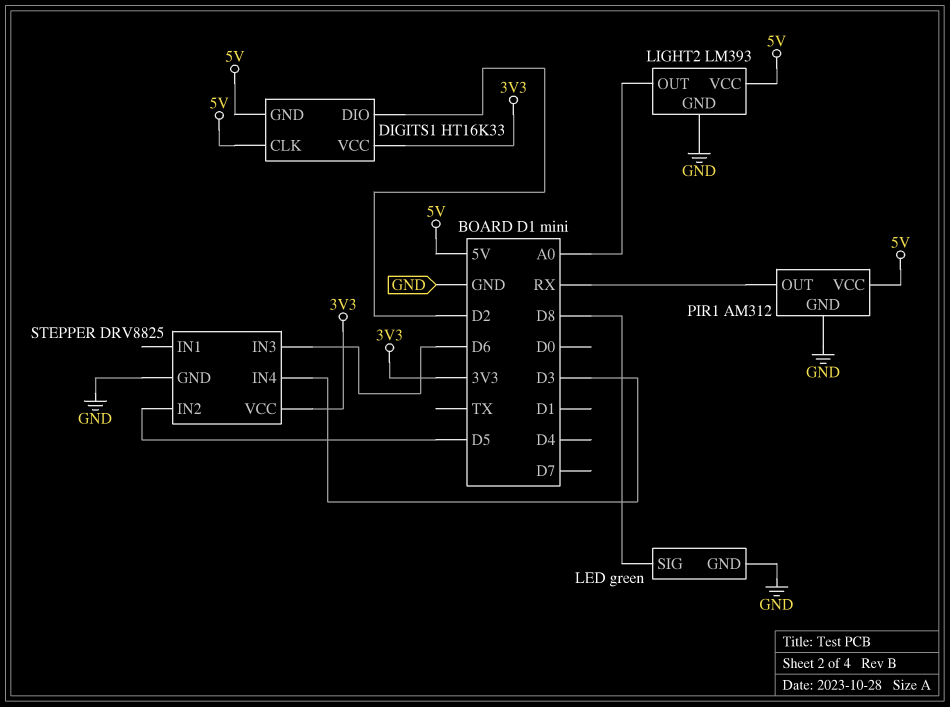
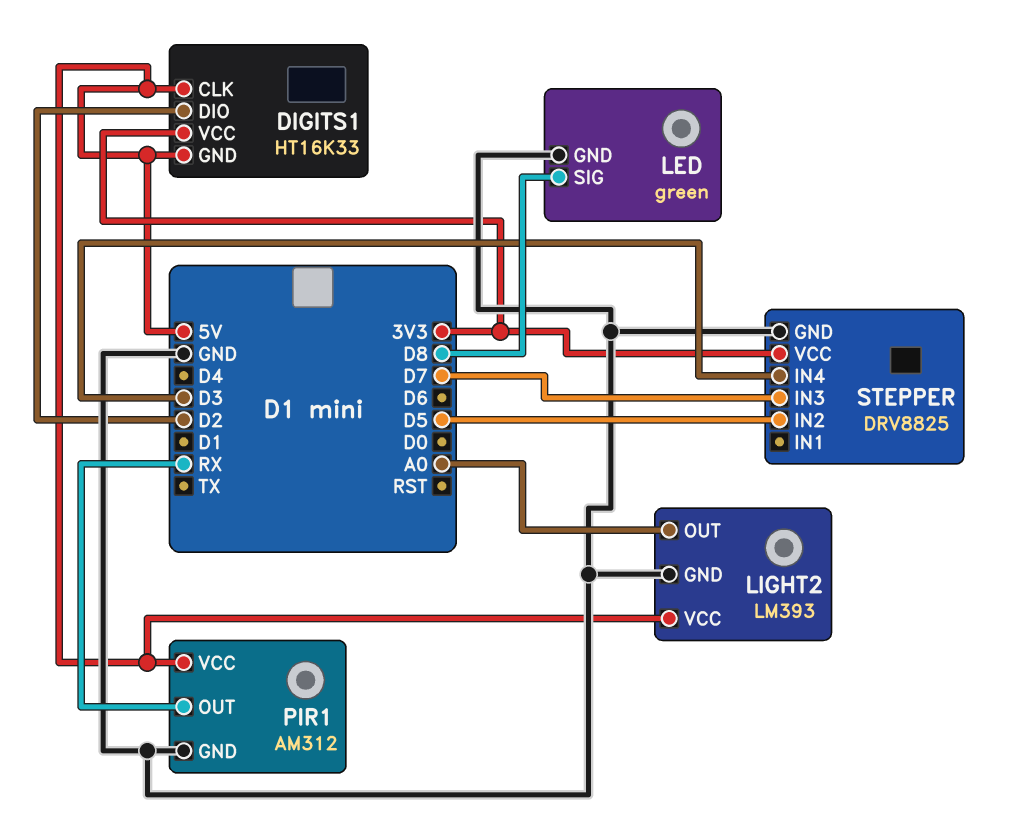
STEPPER pin IN3: D6 -> D7

